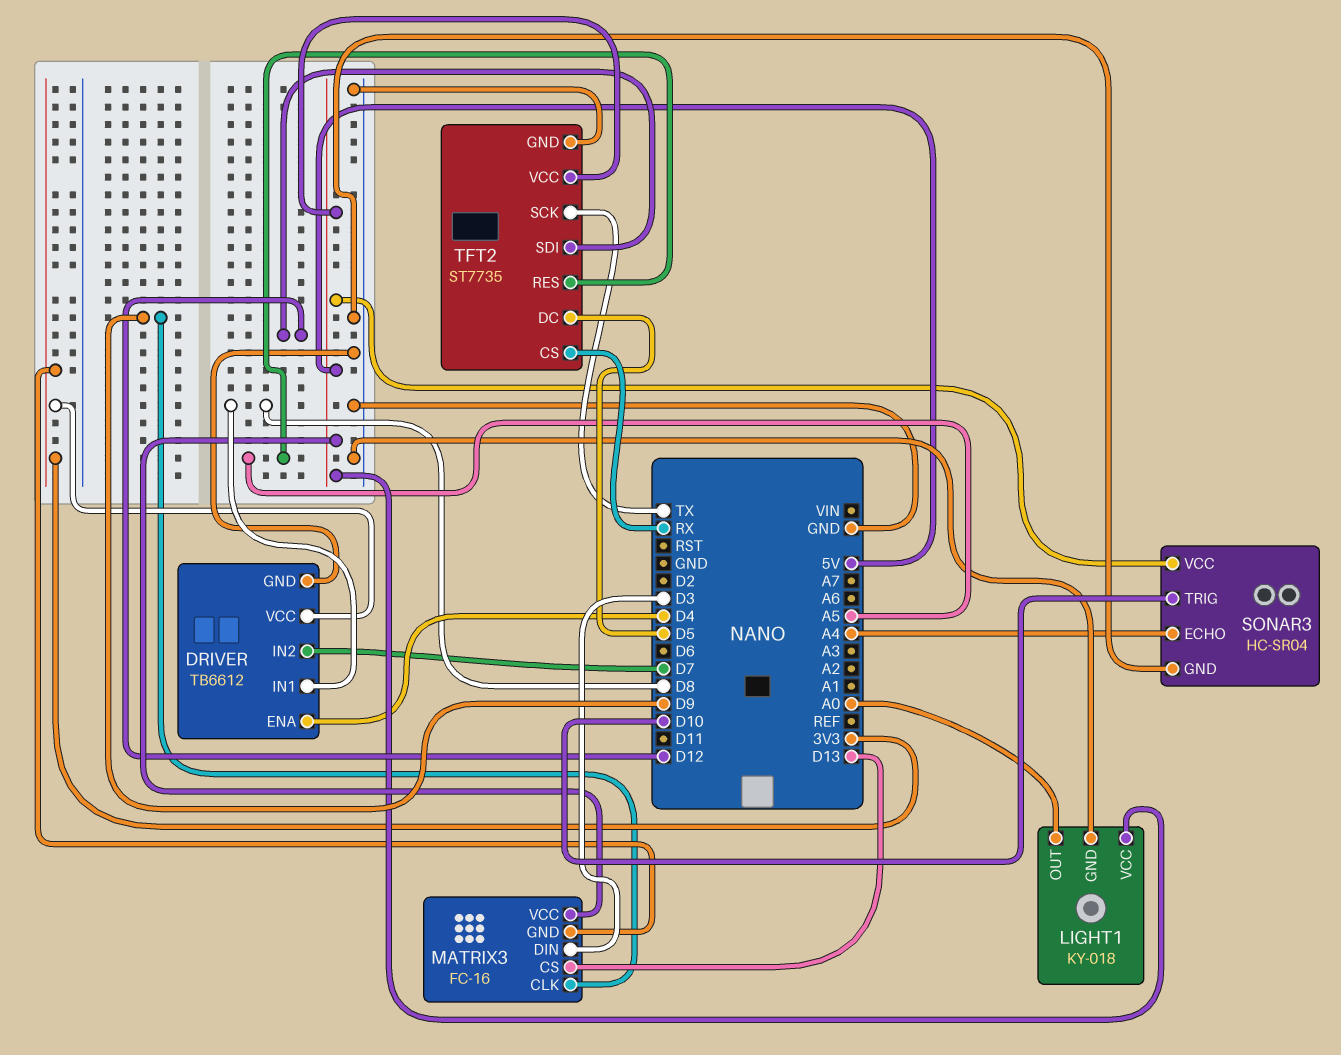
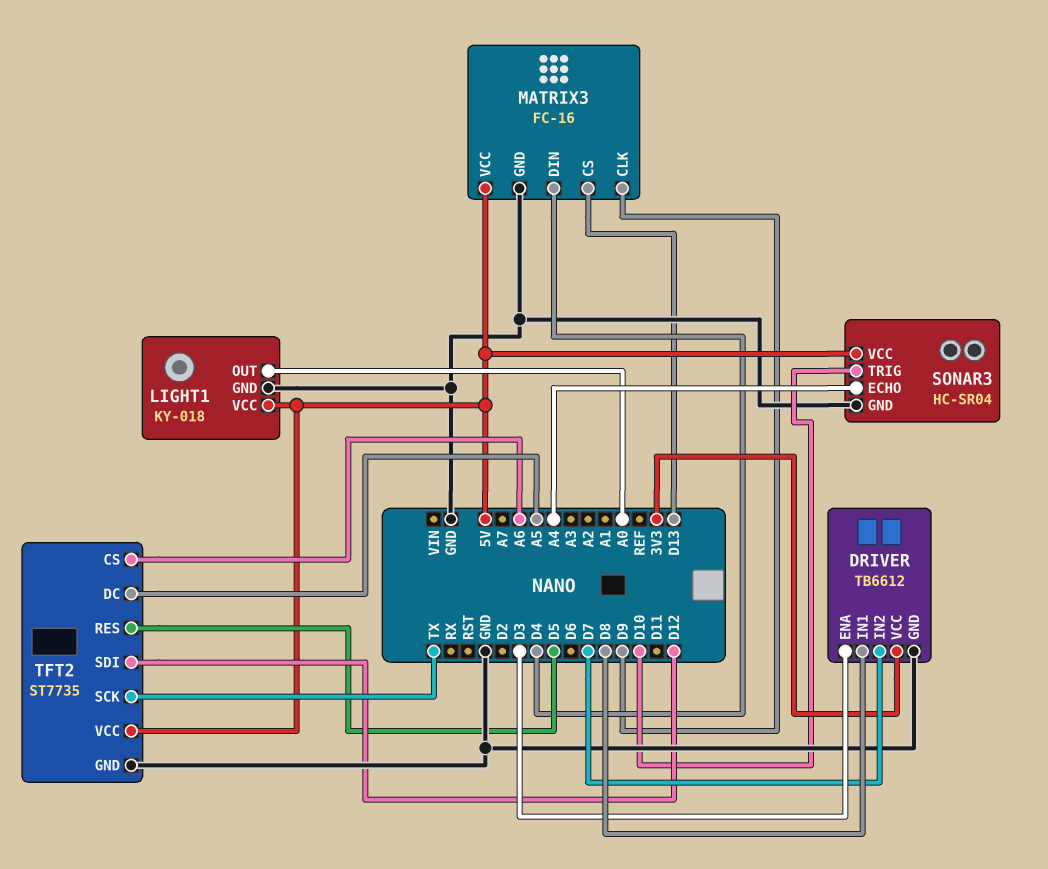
DRIVER pin ENA: D4 -> D3
MATRIX3 pin DIN: D3 -> D4
MATRIX3 pin GND: 3V3 -> GND
TFT2 pin CS: RX -> A6
TFT2 pin DC: D5 -> A5
TFT2 pin RES: A5 -> D5

